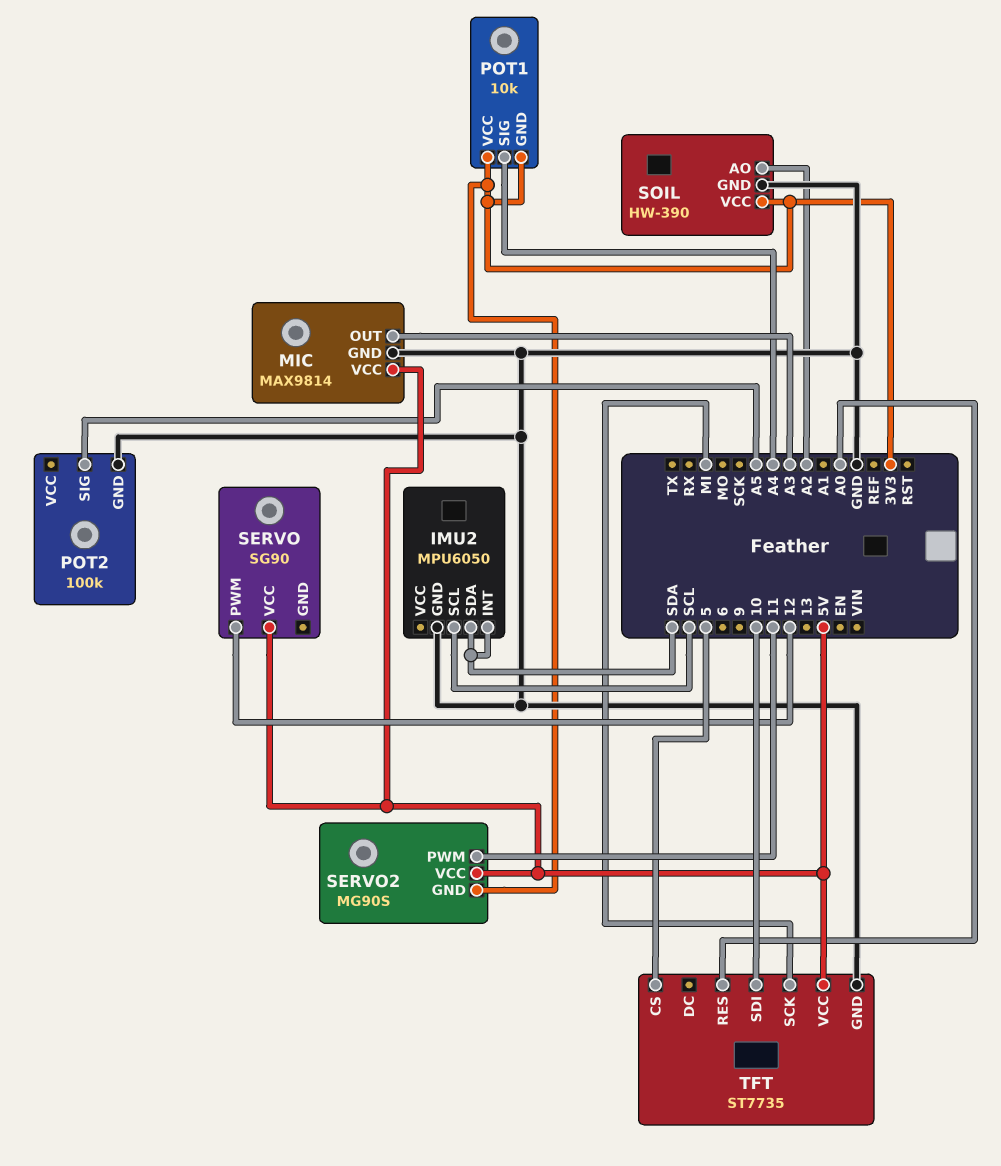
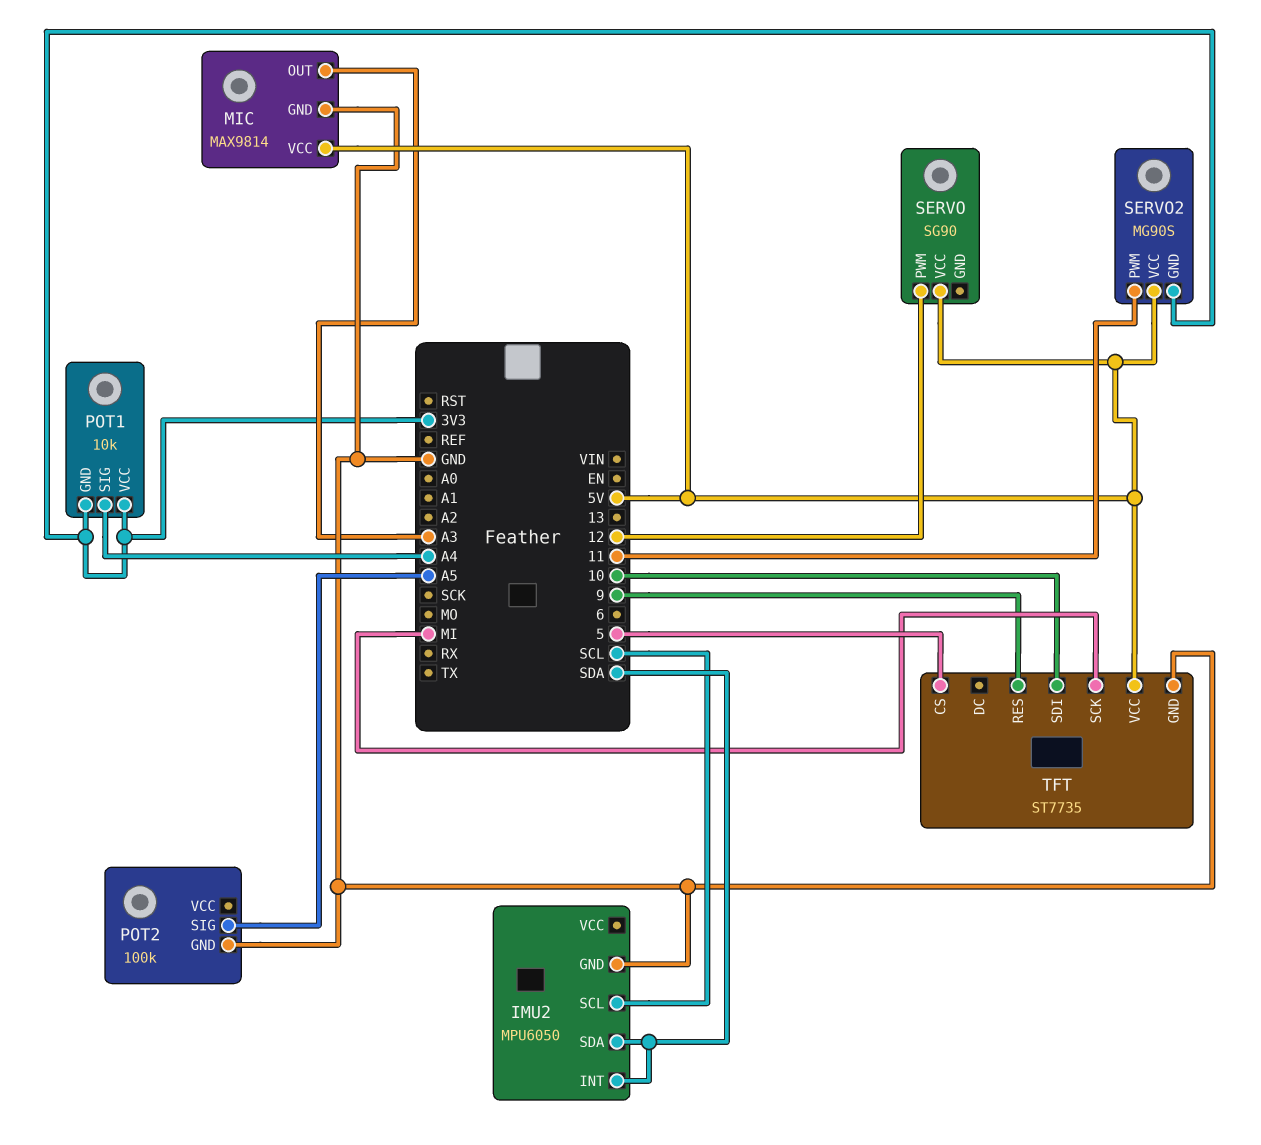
SOIL: HW-390 -> none
SOIL pin AO: A2 -> none
SOIL pin GND: GND -> none
SOIL pin VCC: 3V3 -> none
TFT pin RES: A0 -> 9

